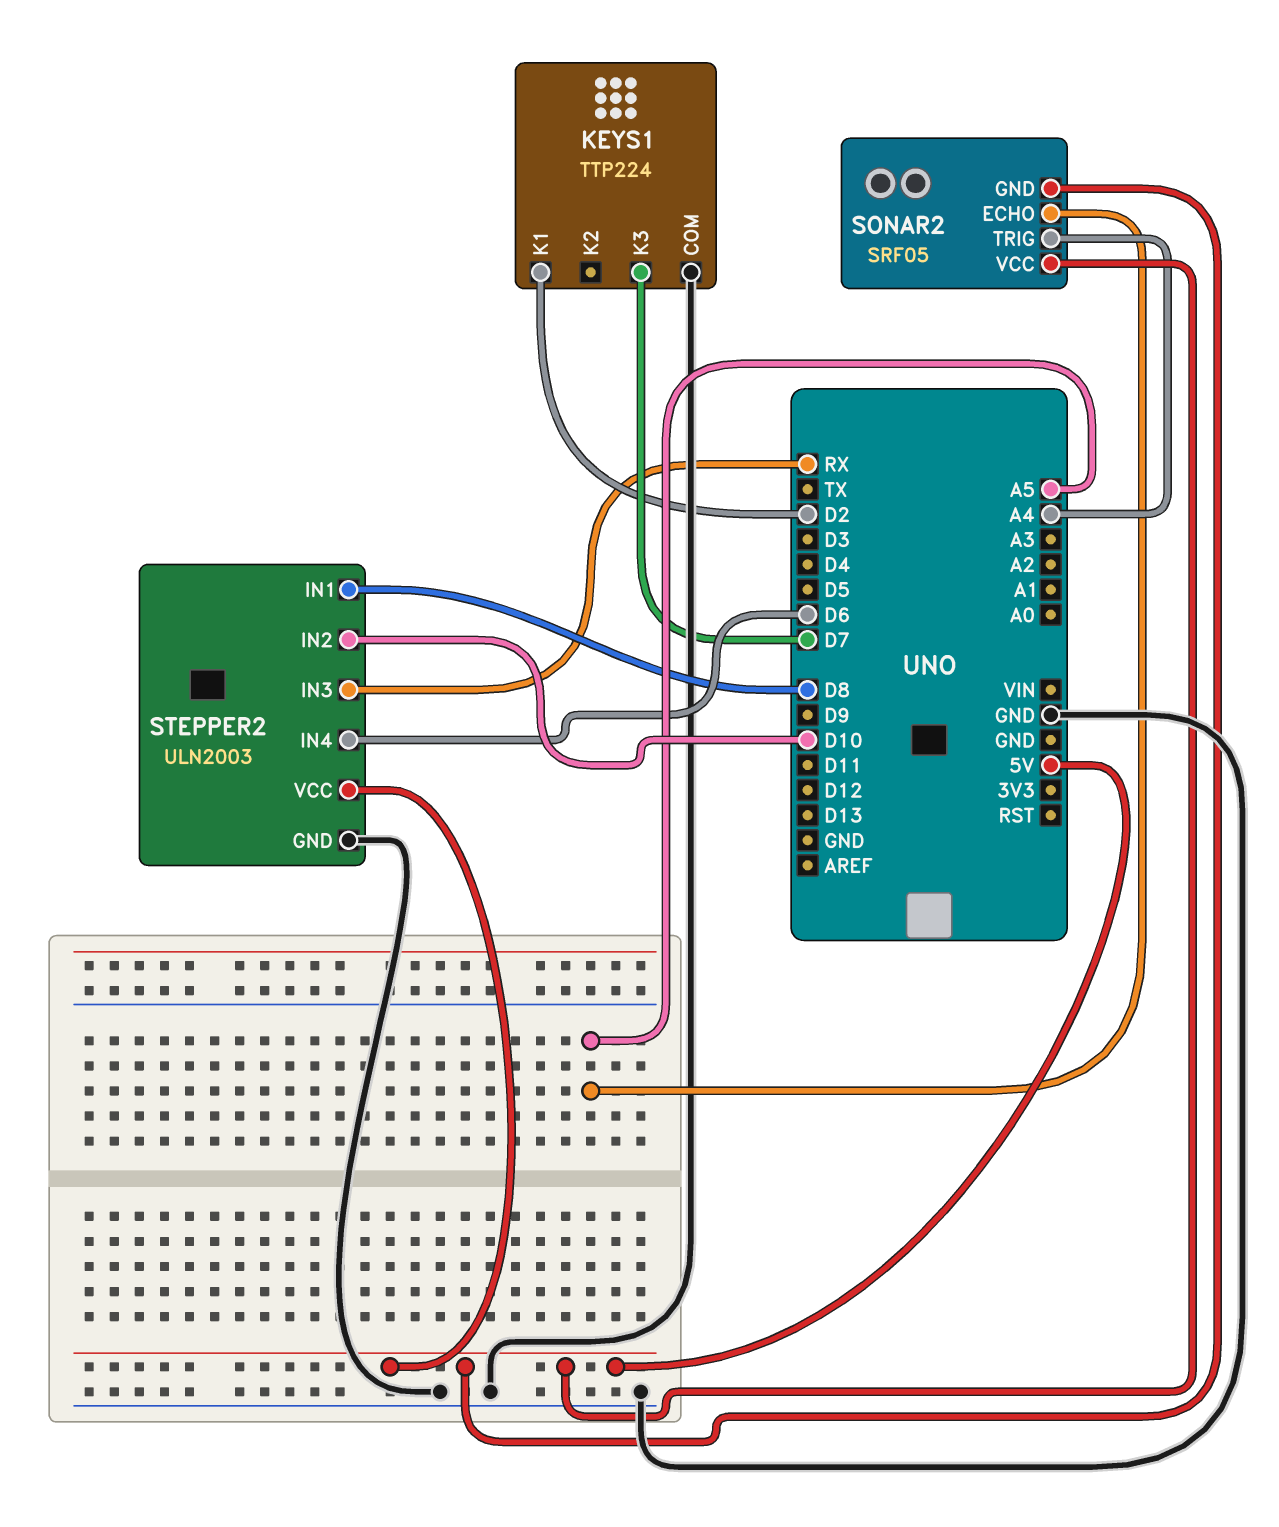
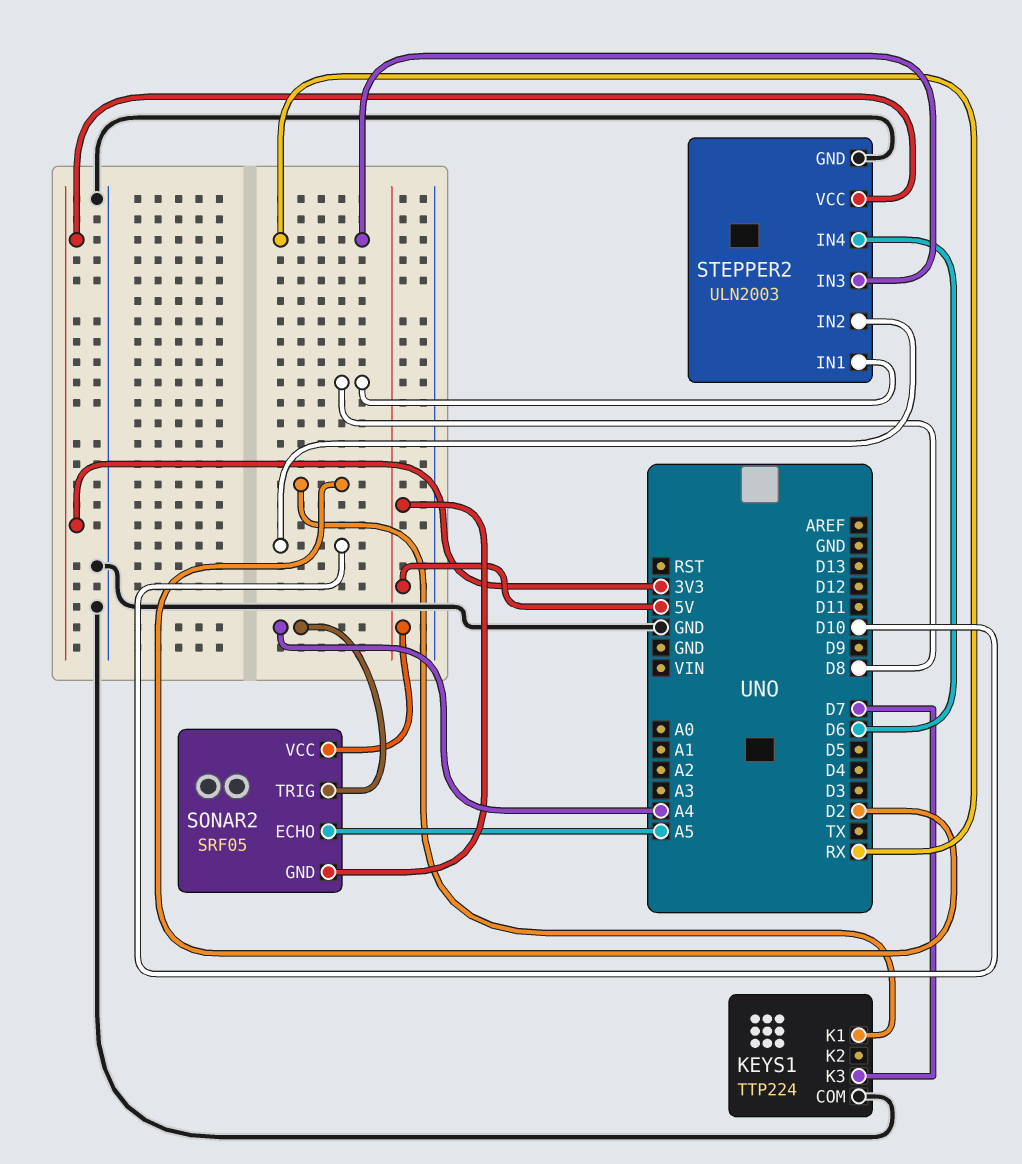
STEPPER2 pin VCC: 5V -> 3V3

